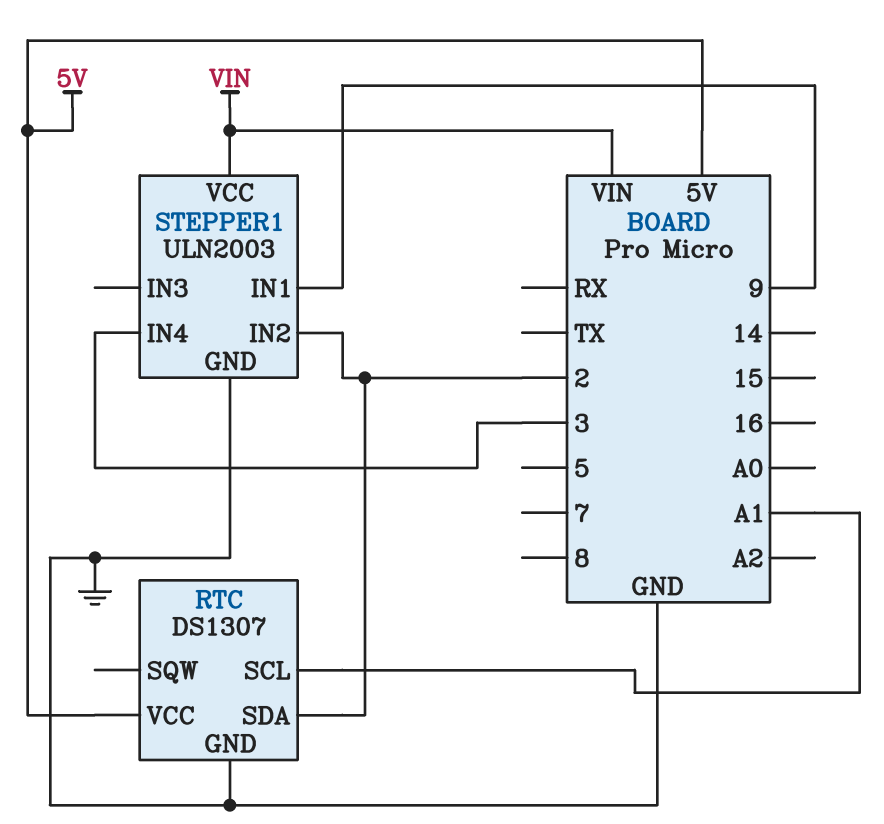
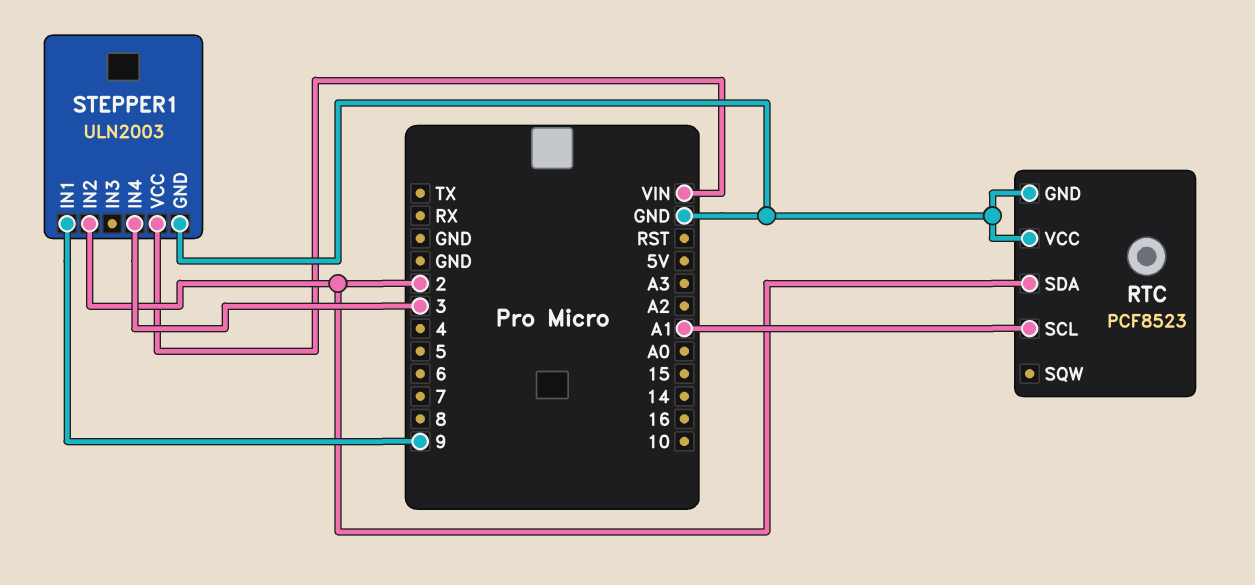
RTC: DS1307 -> PCF8523
RTC pin VCC: 5V -> GND

